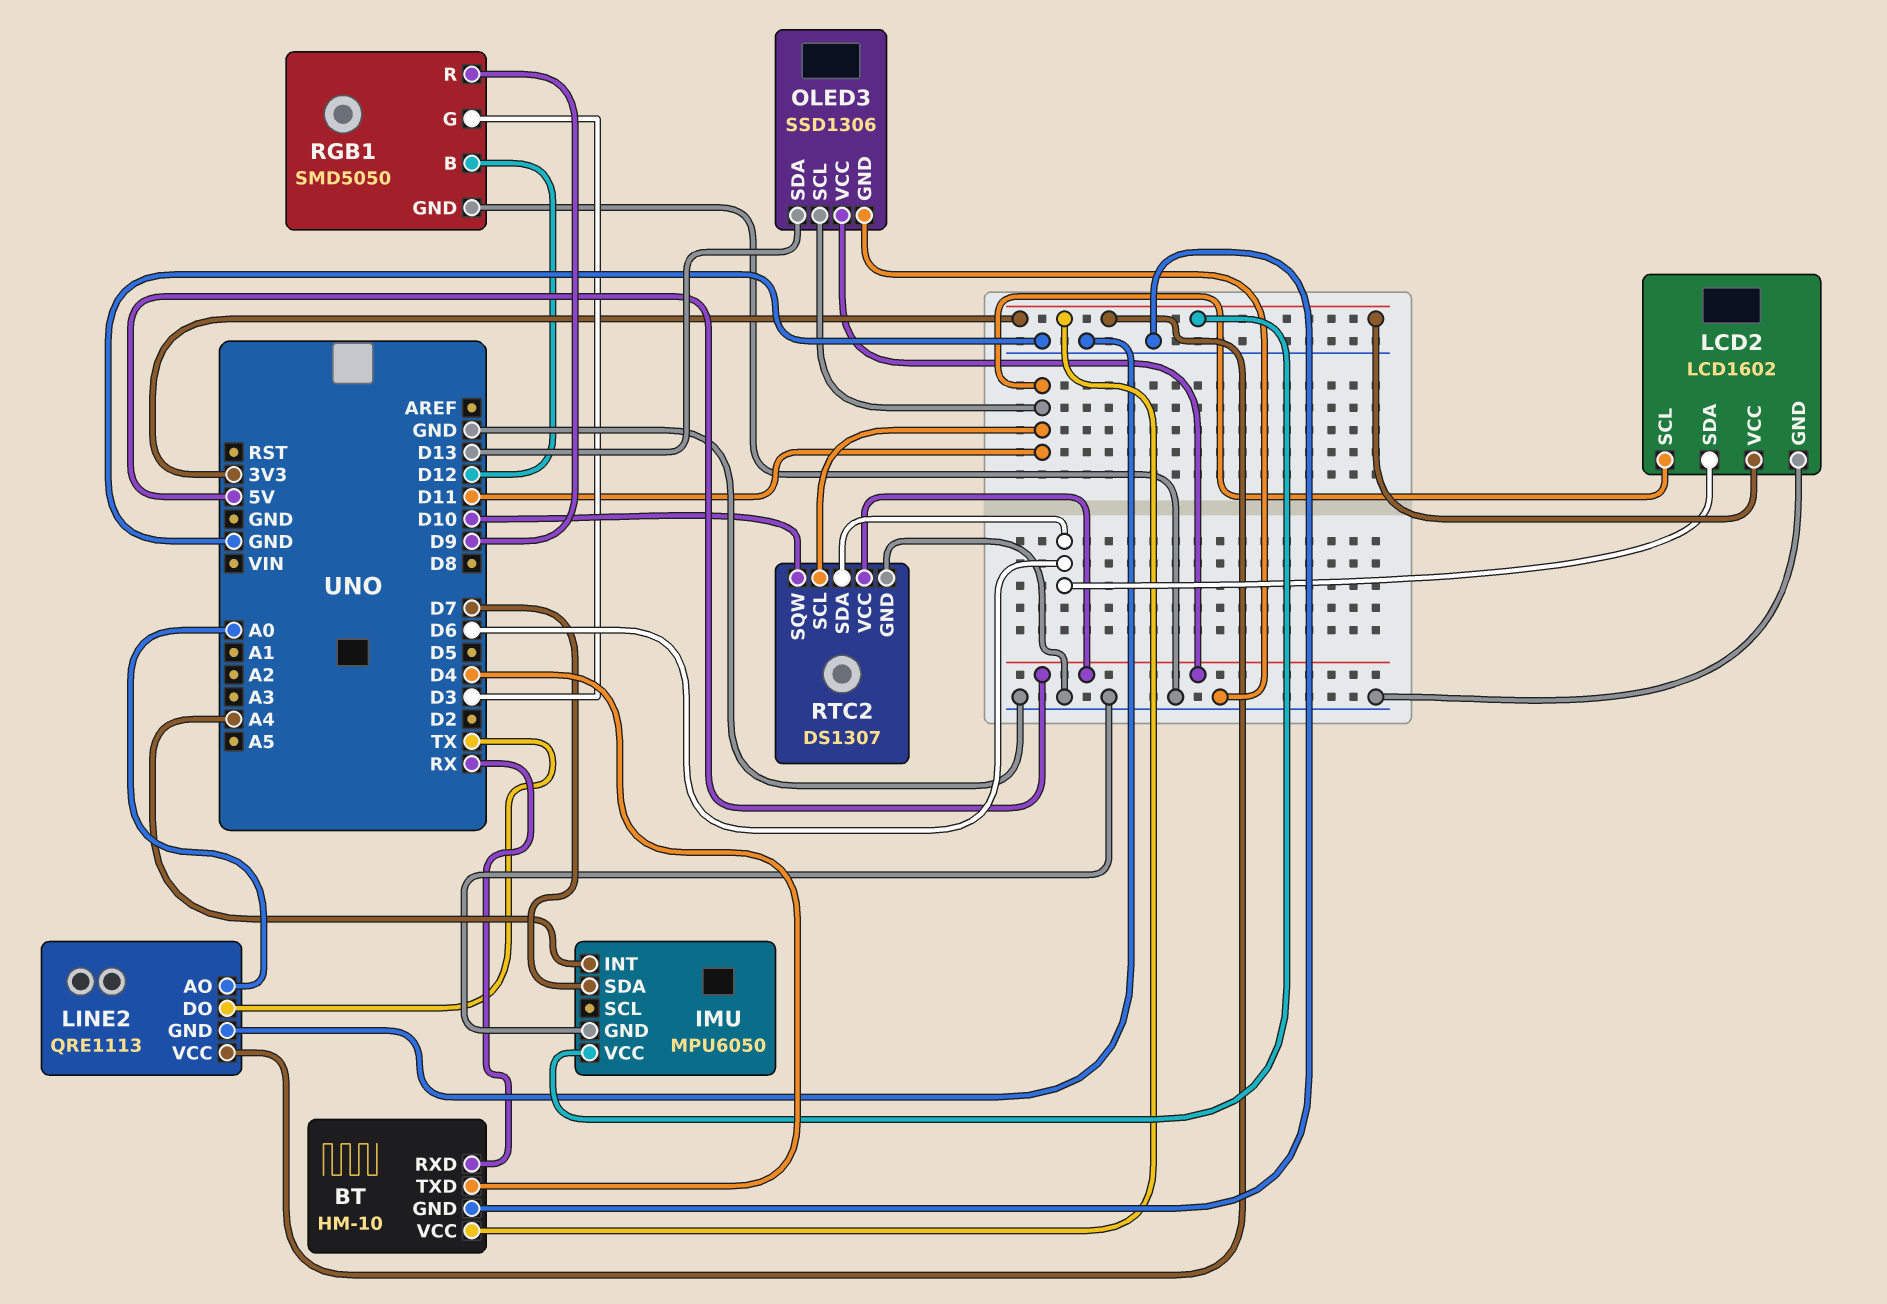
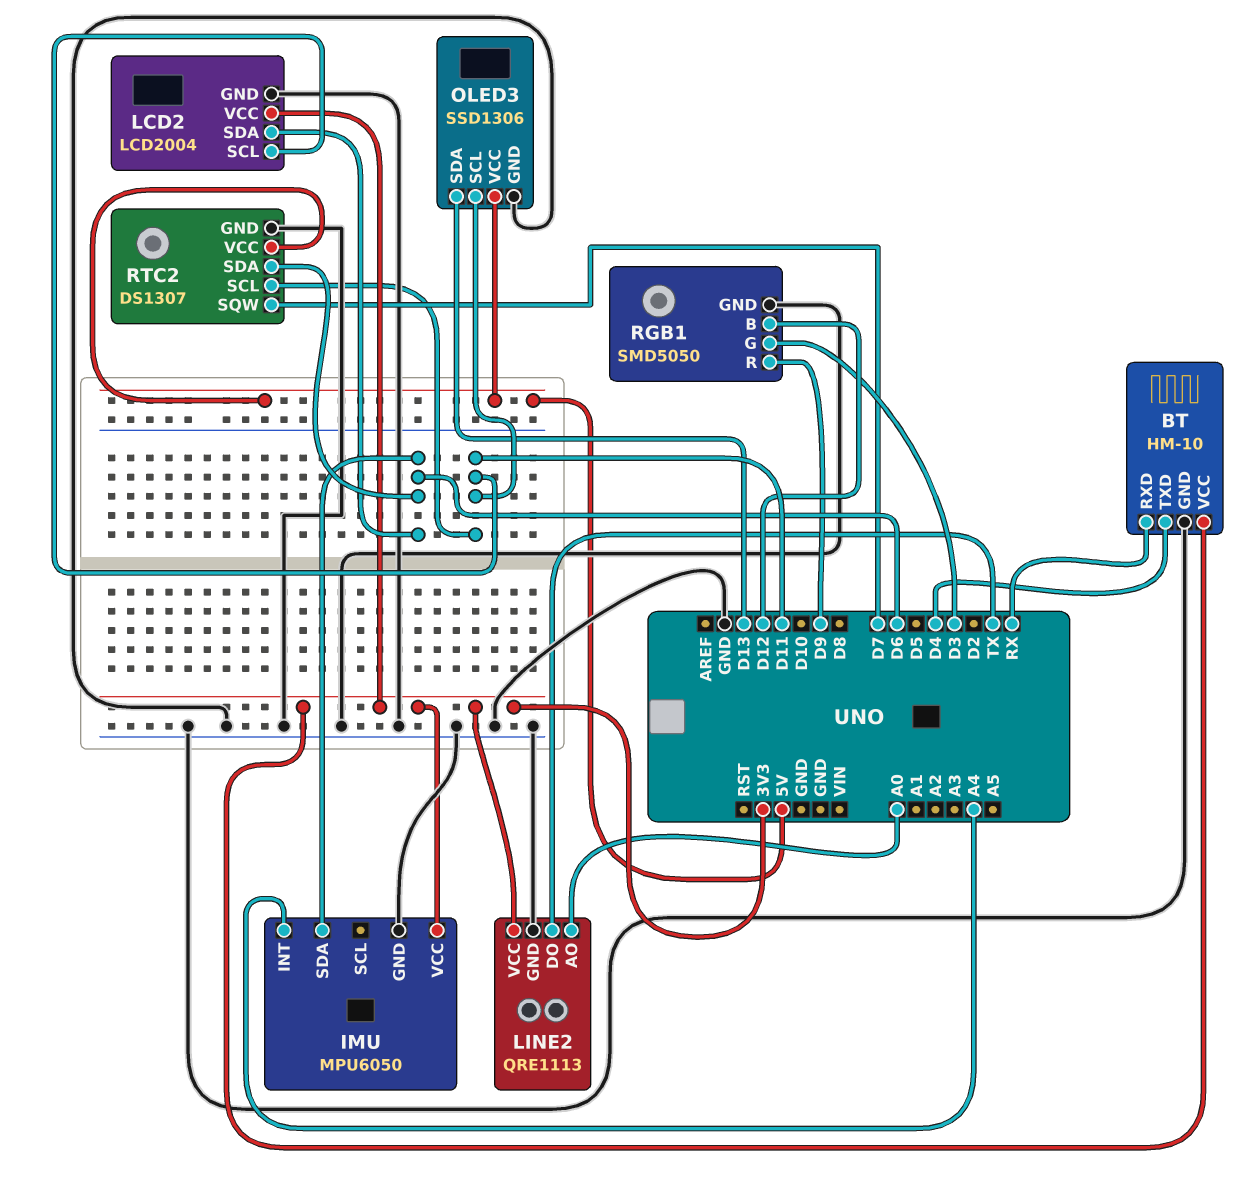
IMU pin SDA: D7 -> D6
LCD2: LCD1602 -> LCD2004
RTC2 pin SQW: D10 -> D7

